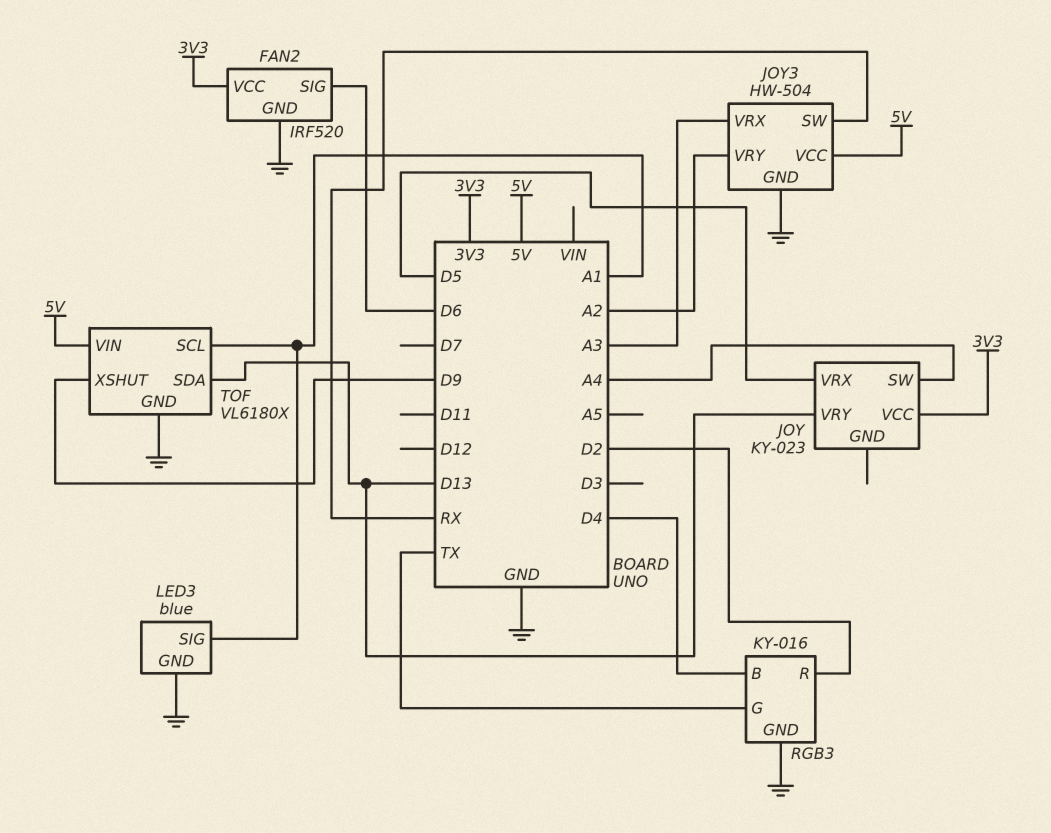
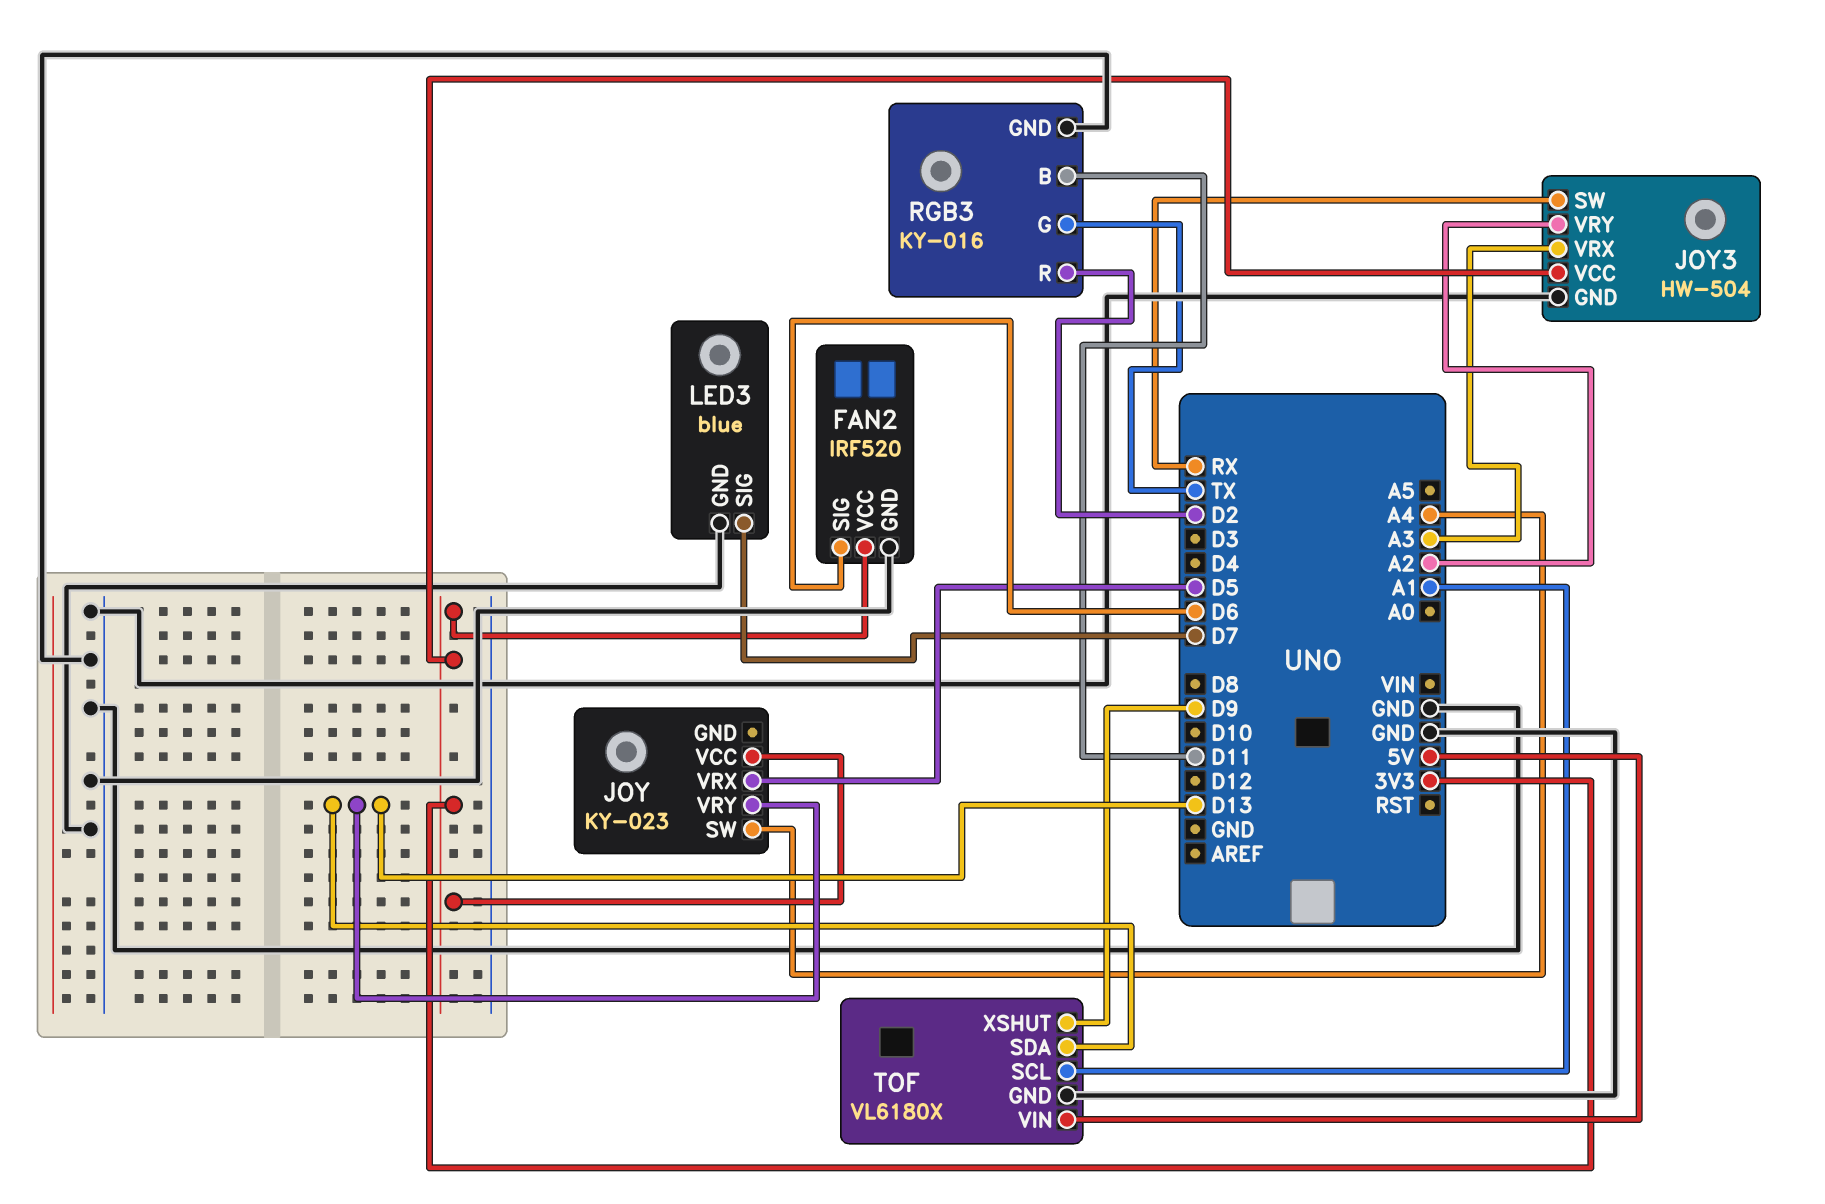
JOY3 pin VCC: 5V -> 3V3
LED3 pin SIG: A1 -> D7
RGB3 pin B: D4 -> D11

